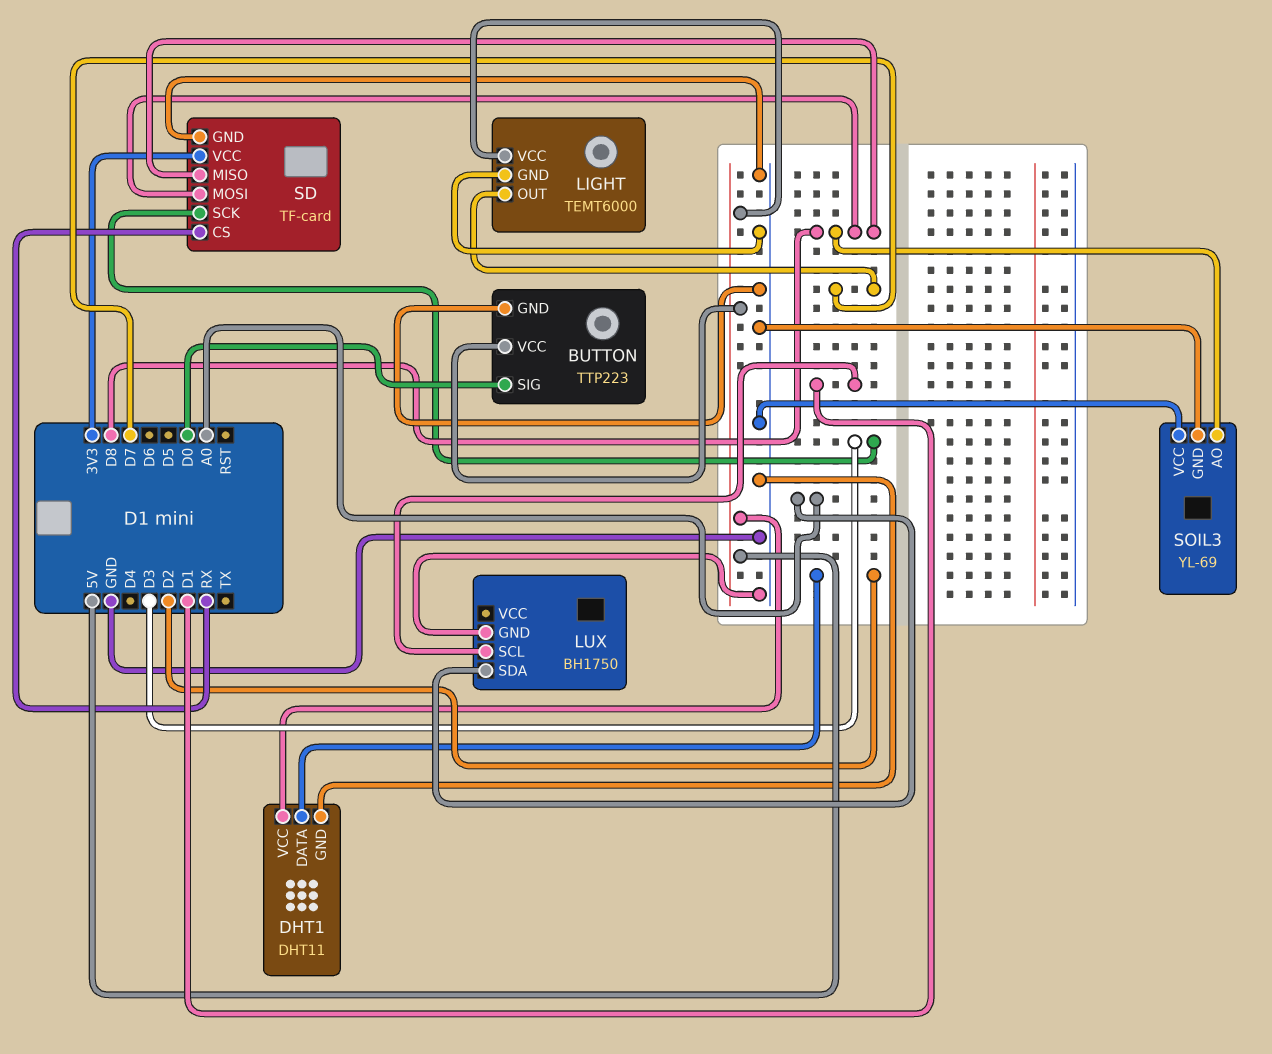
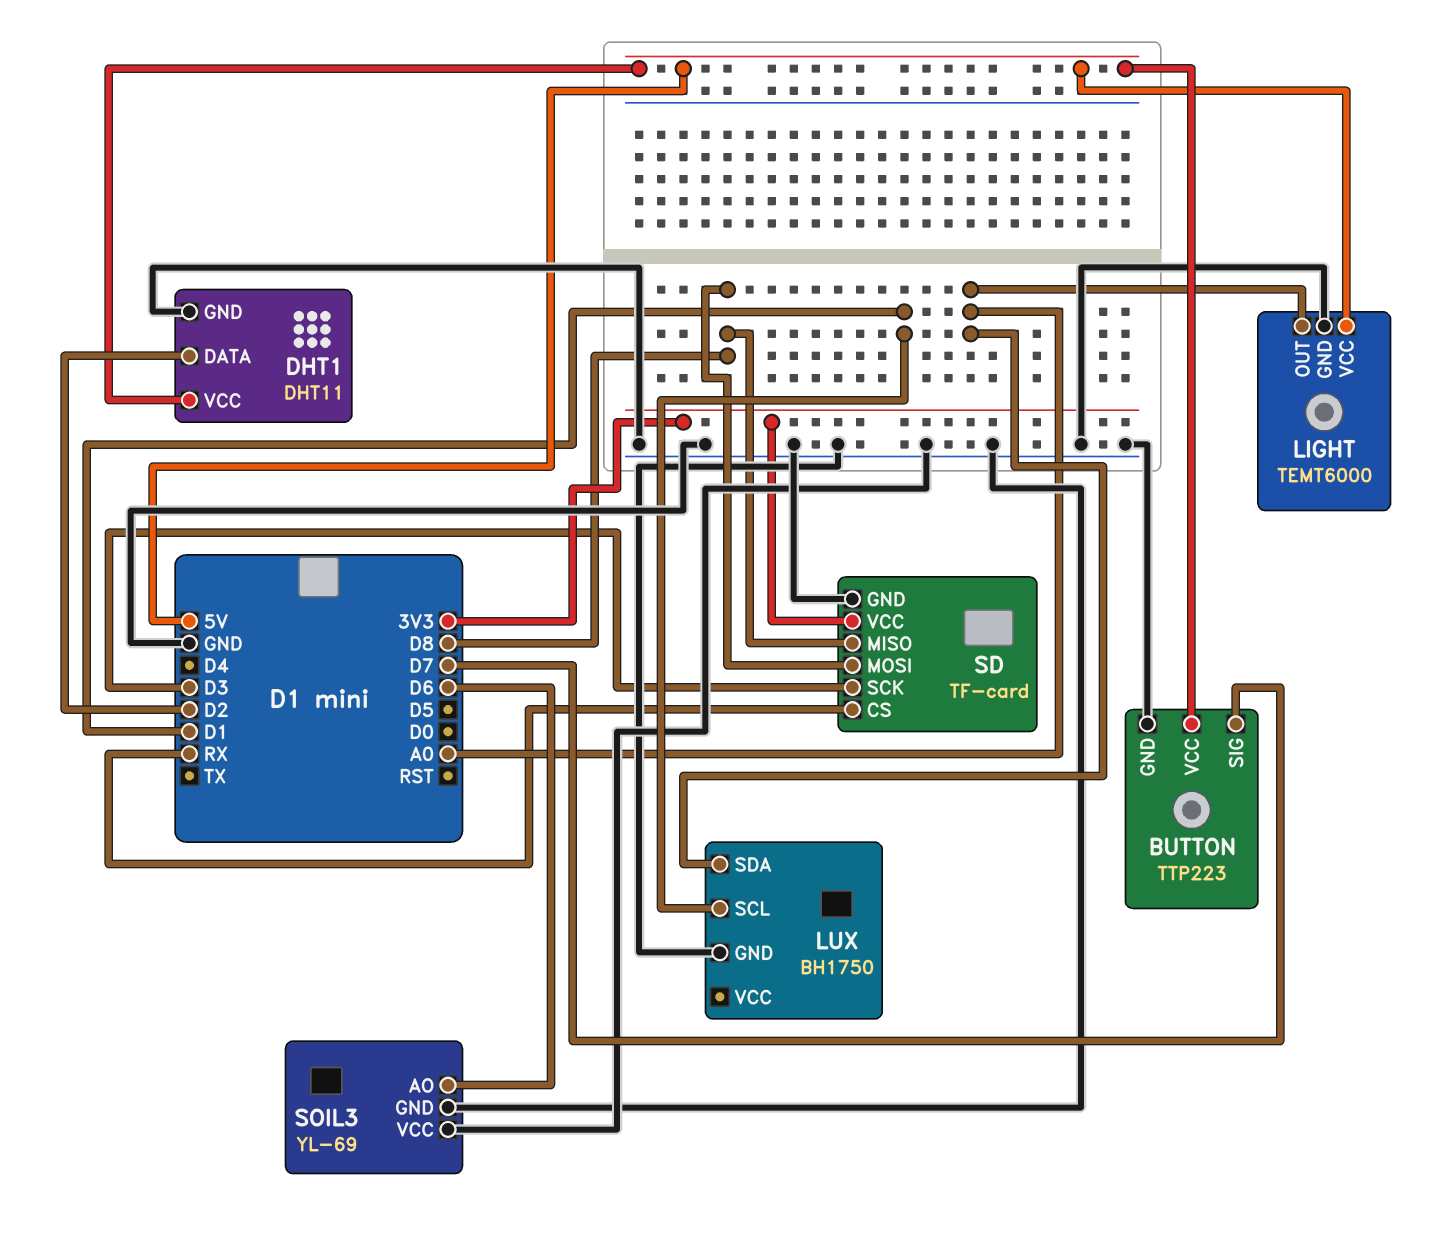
BUTTON pin SIG: D0 -> D7
LIGHT pin OUT: D7 -> A0
SOIL3 pin AO: D8 -> D6

